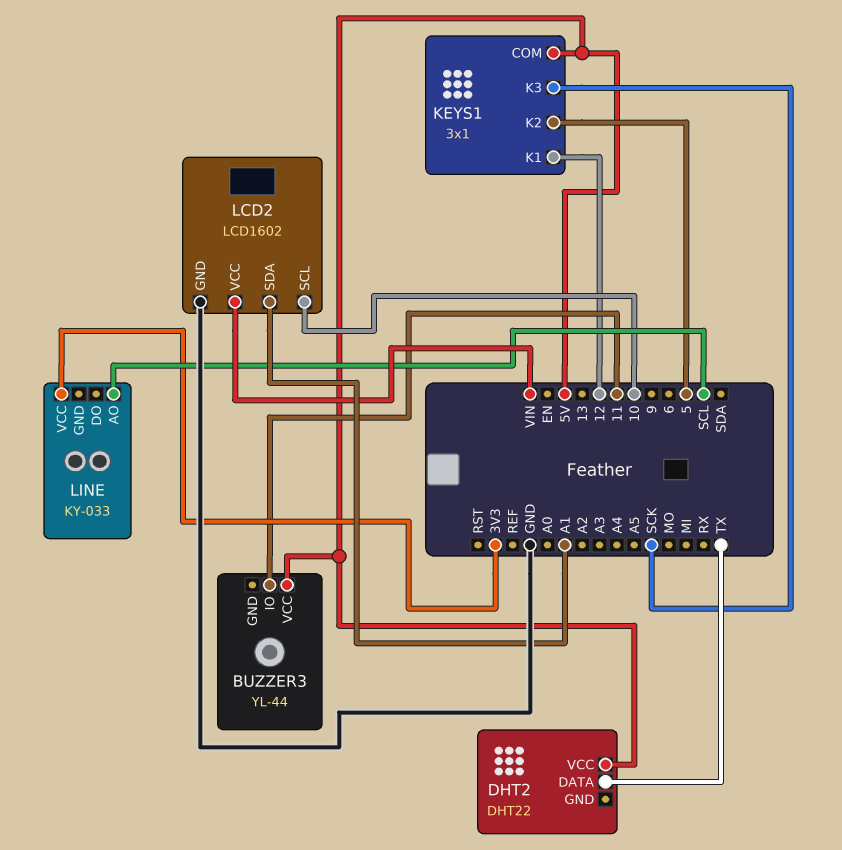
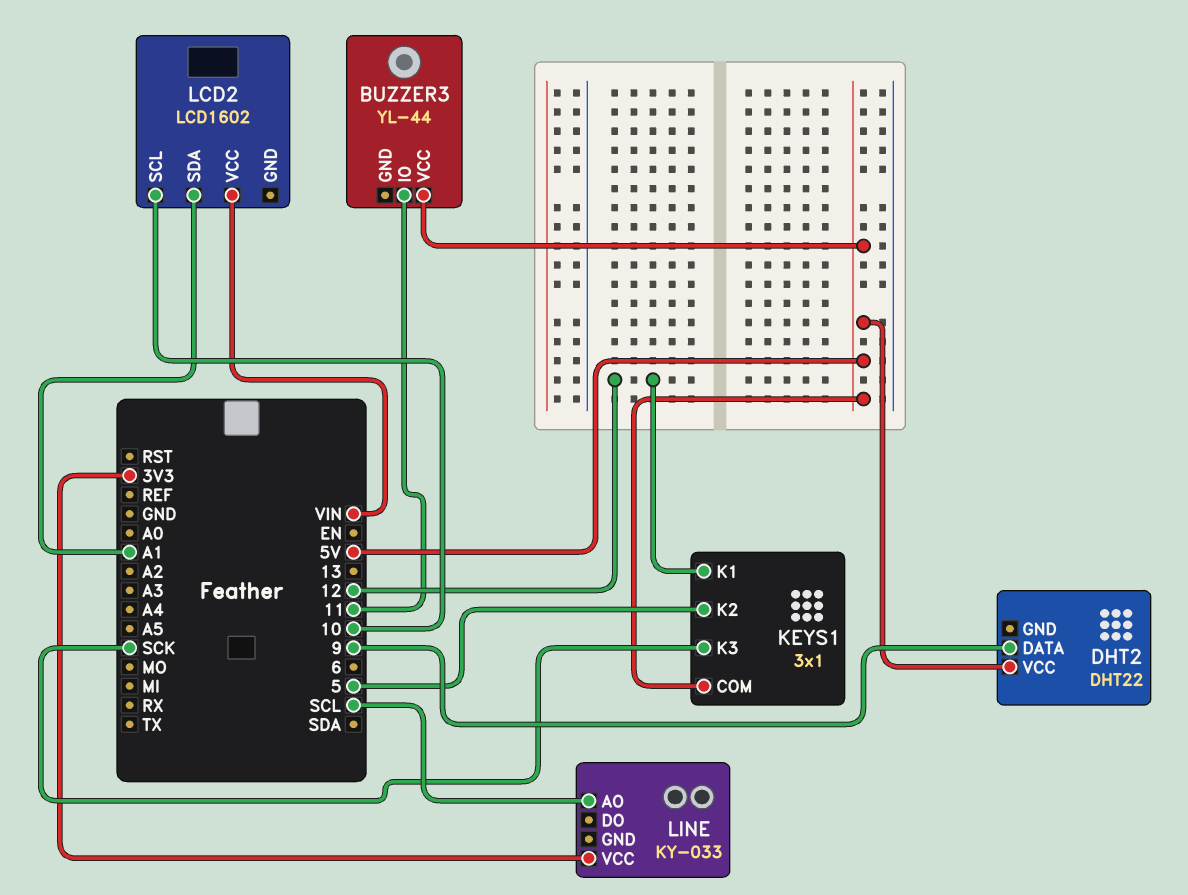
DHT2 pin DATA: TX -> 9
LCD2 pin GND: GND -> none

